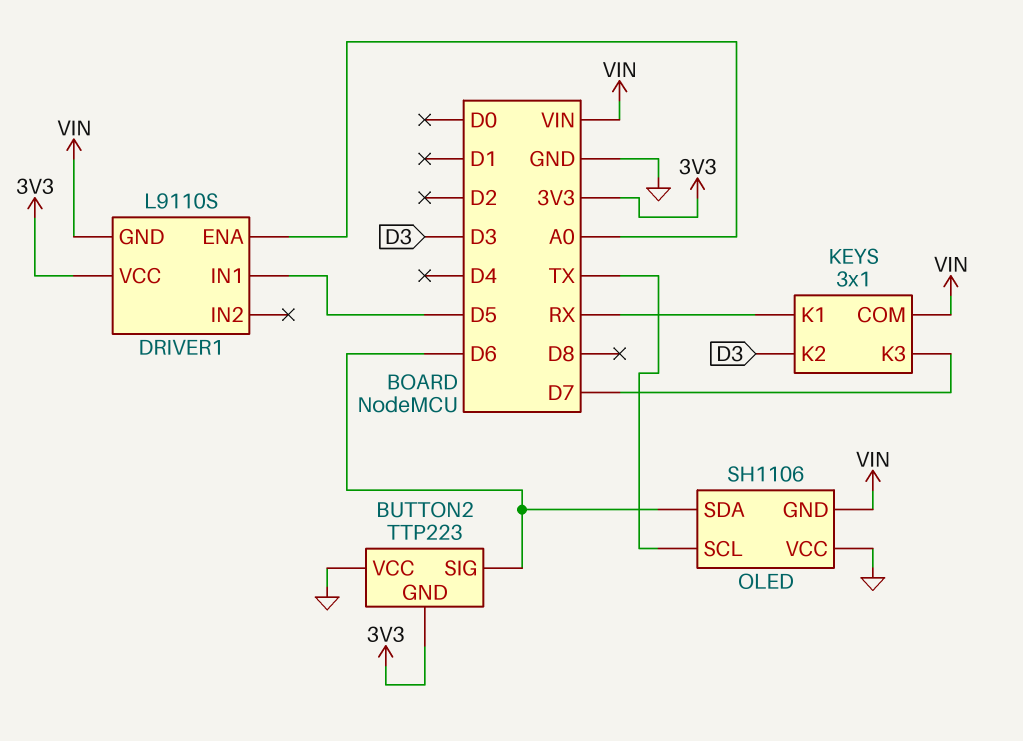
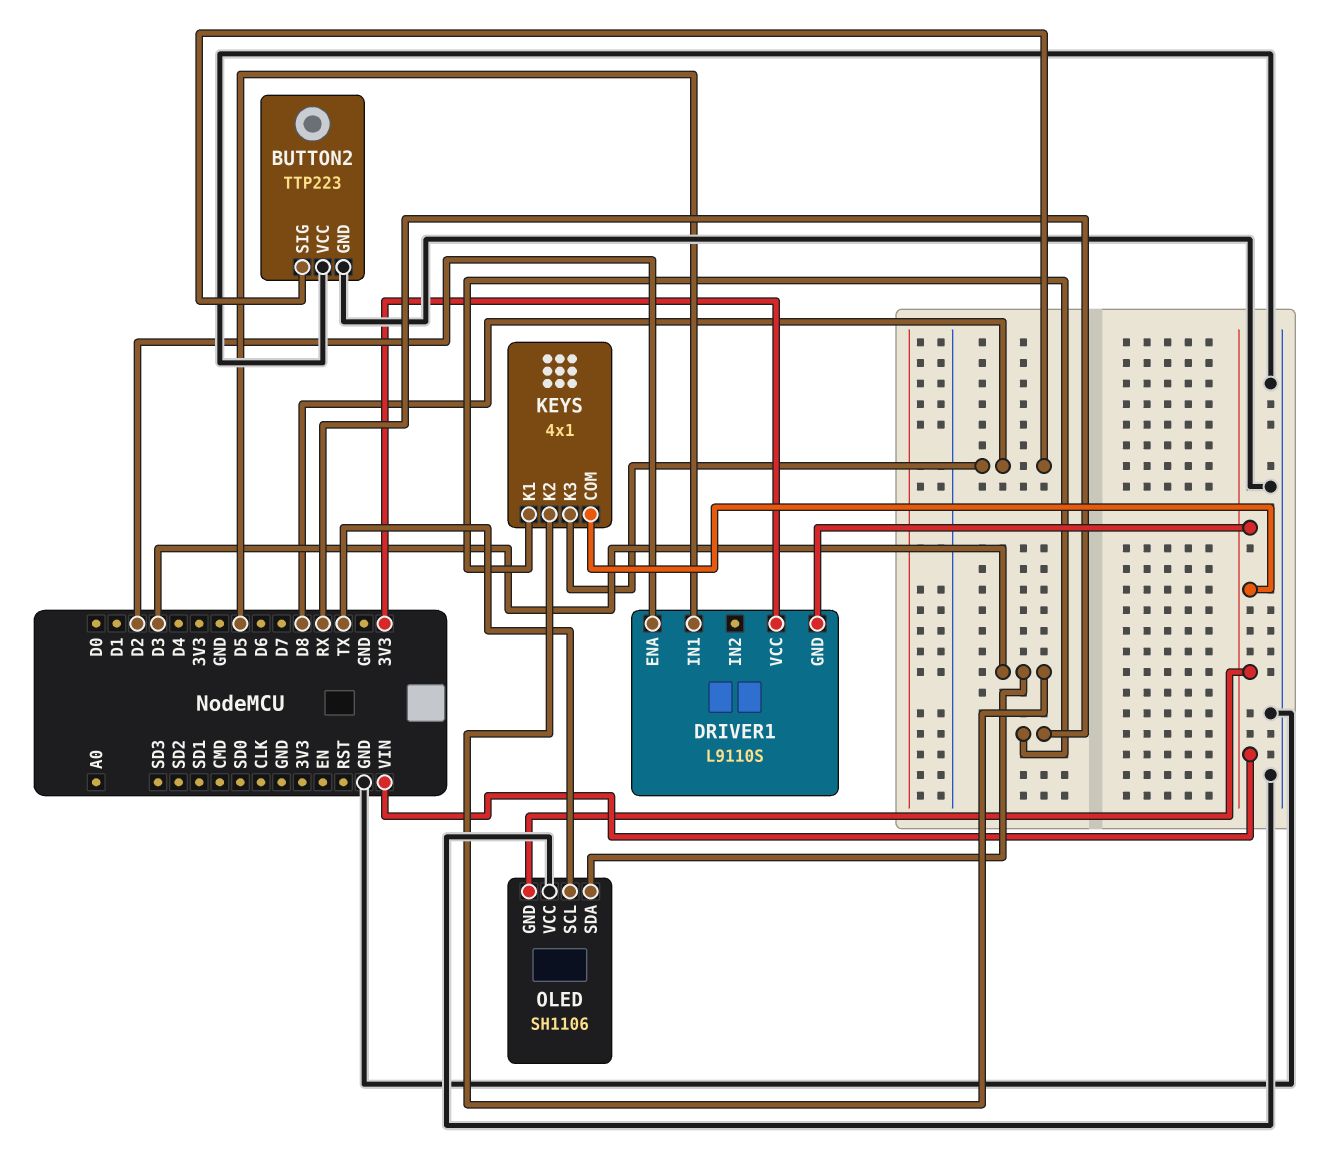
BUTTON2 pin GND: 3V3 -> GND
BUTTON2 pin SIG: D6 -> D8
DRIVER1 pin ENA: A0 -> D2
KEYS: 3x1 -> 4x1
KEYS pin K3: D7 -> D8
OLED pin SDA: D6 -> D3

